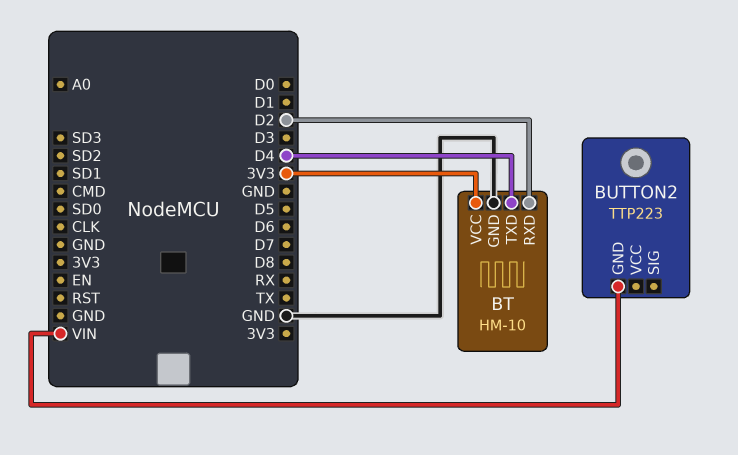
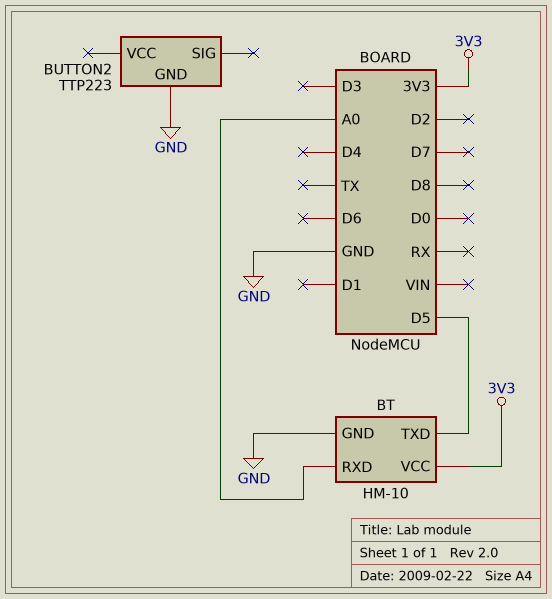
BT pin RXD: D2 -> A0
BT pin TXD: D4 -> D5
BUTTON2 pin GND: VIN -> GND

